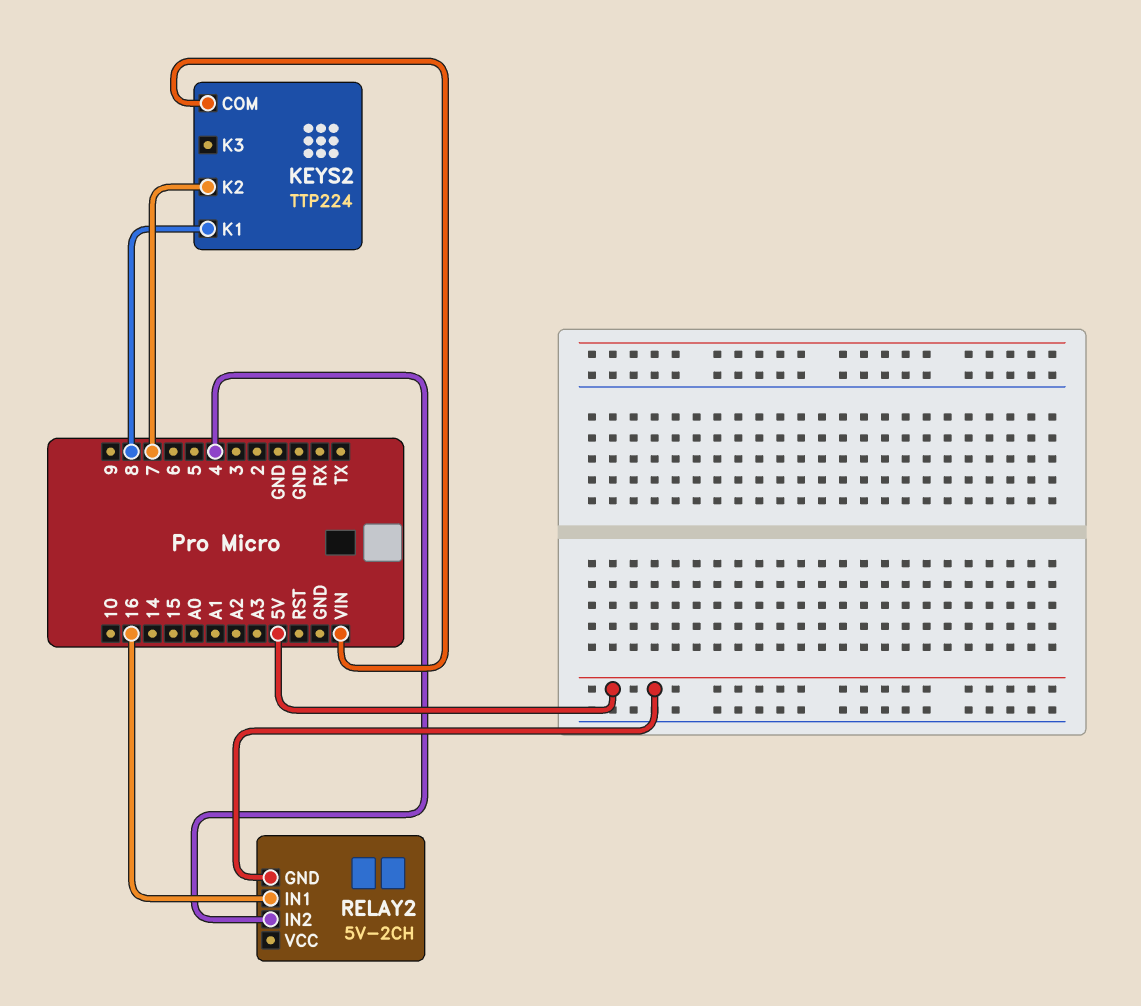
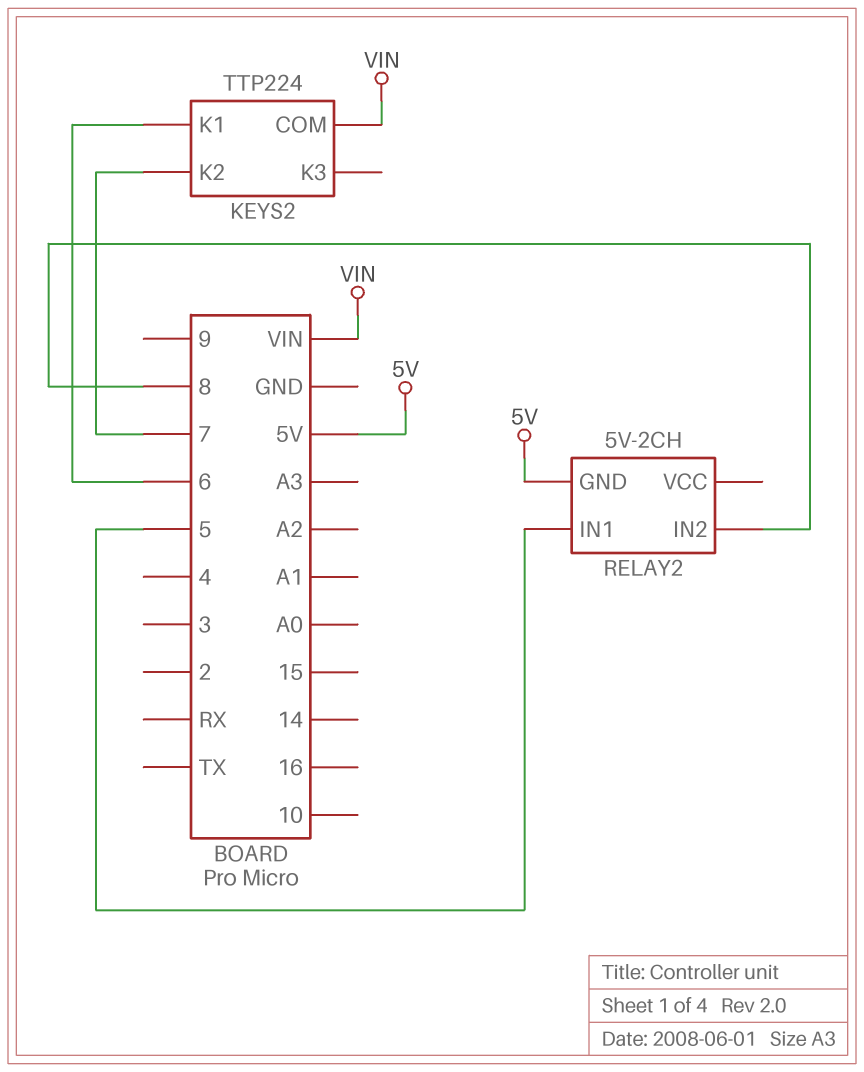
KEYS2 pin K1: 8 -> 6
RELAY2 pin IN1: 16 -> 5
RELAY2 pin IN2: 4 -> 8

